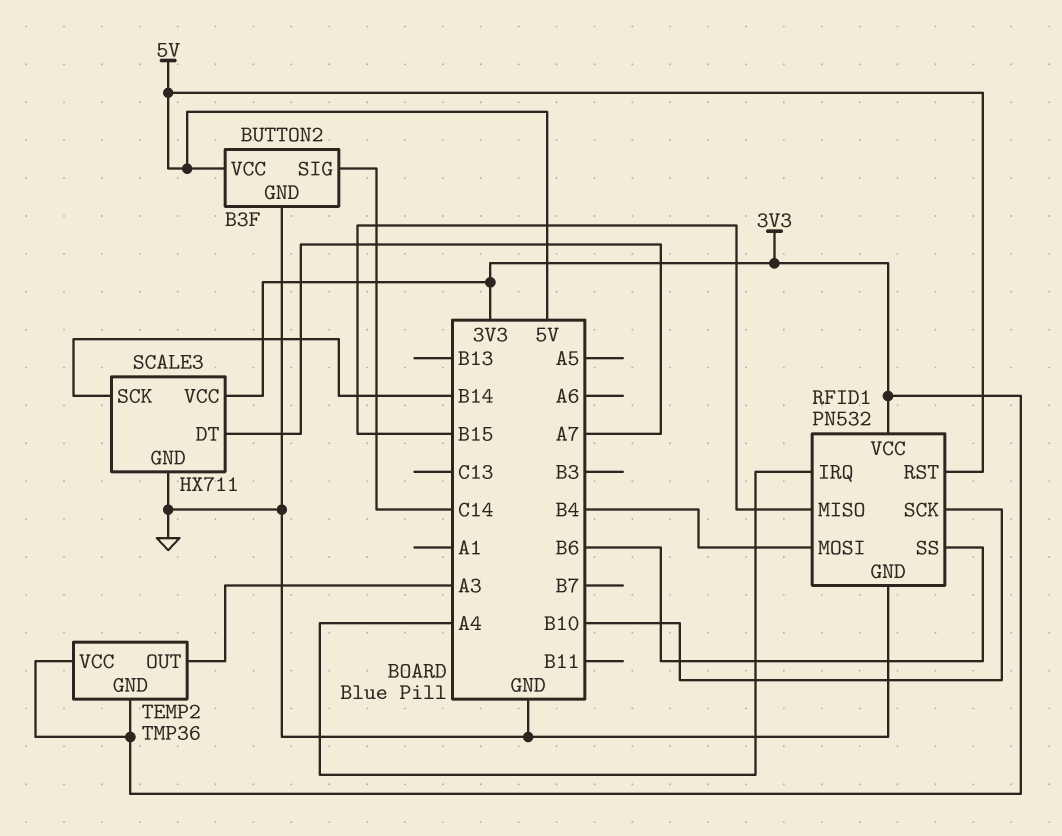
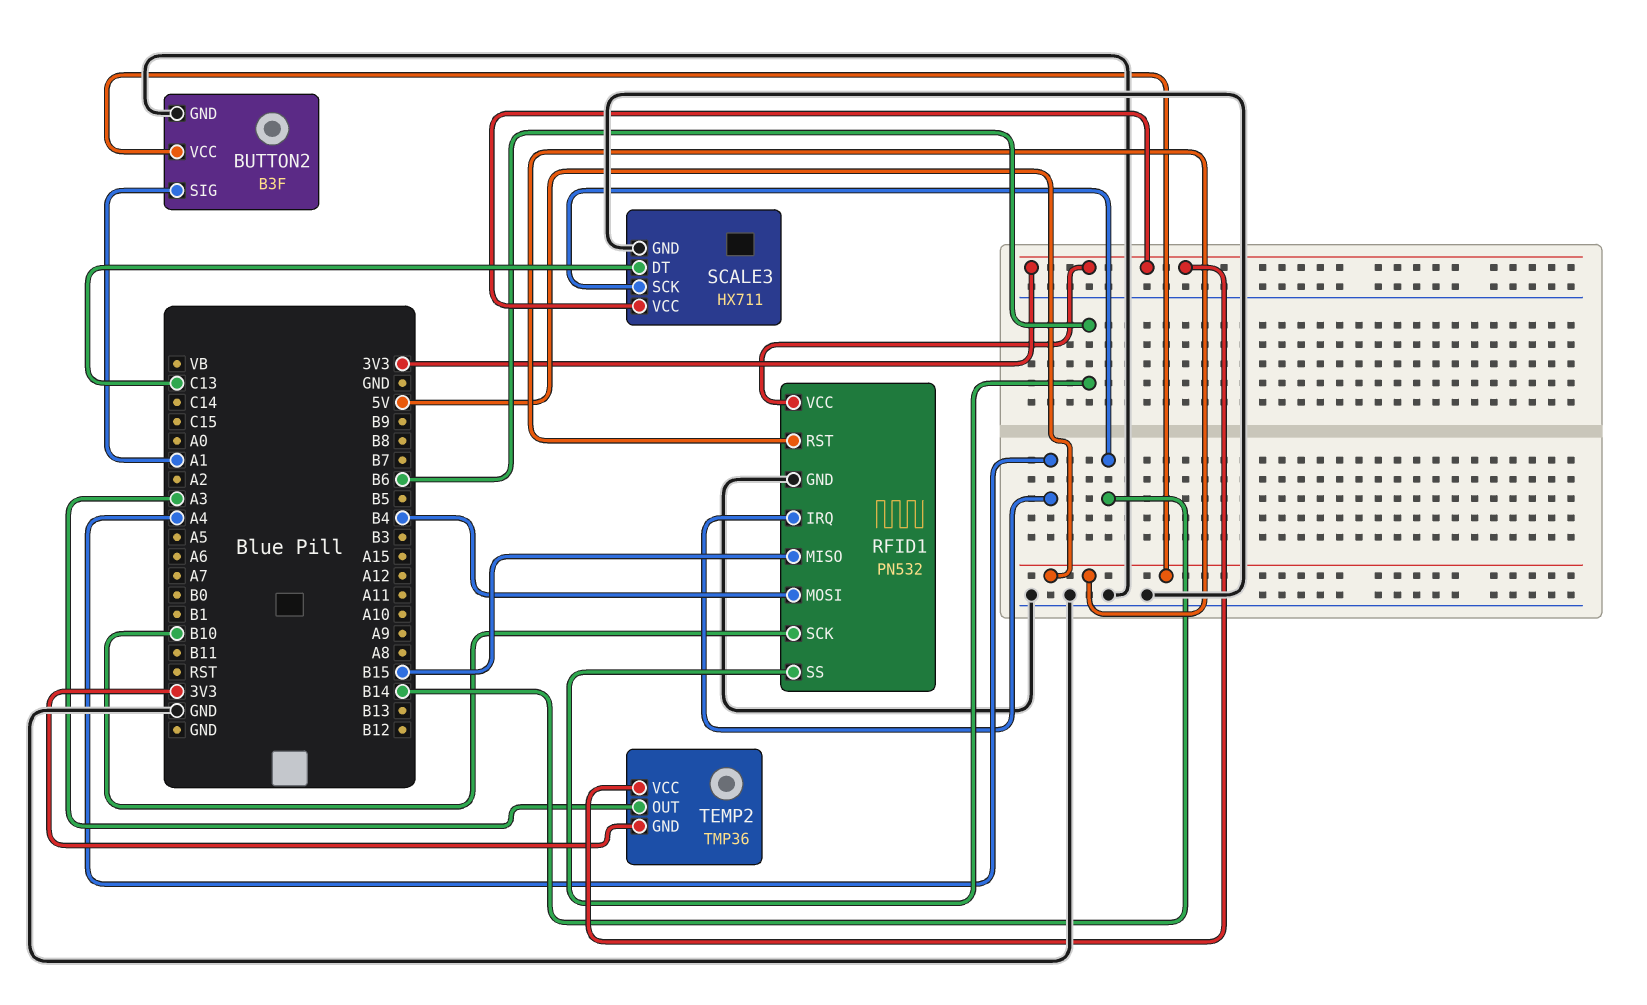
BUTTON2 pin SIG: C14 -> A1
SCALE3 pin DT: A7 -> C13

